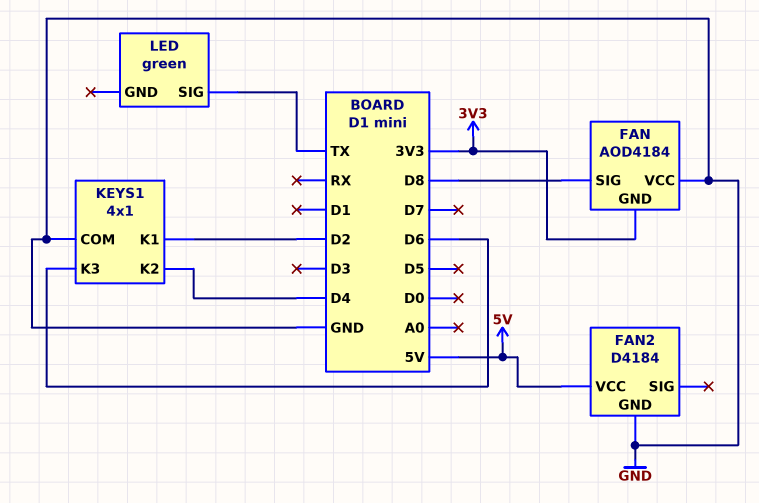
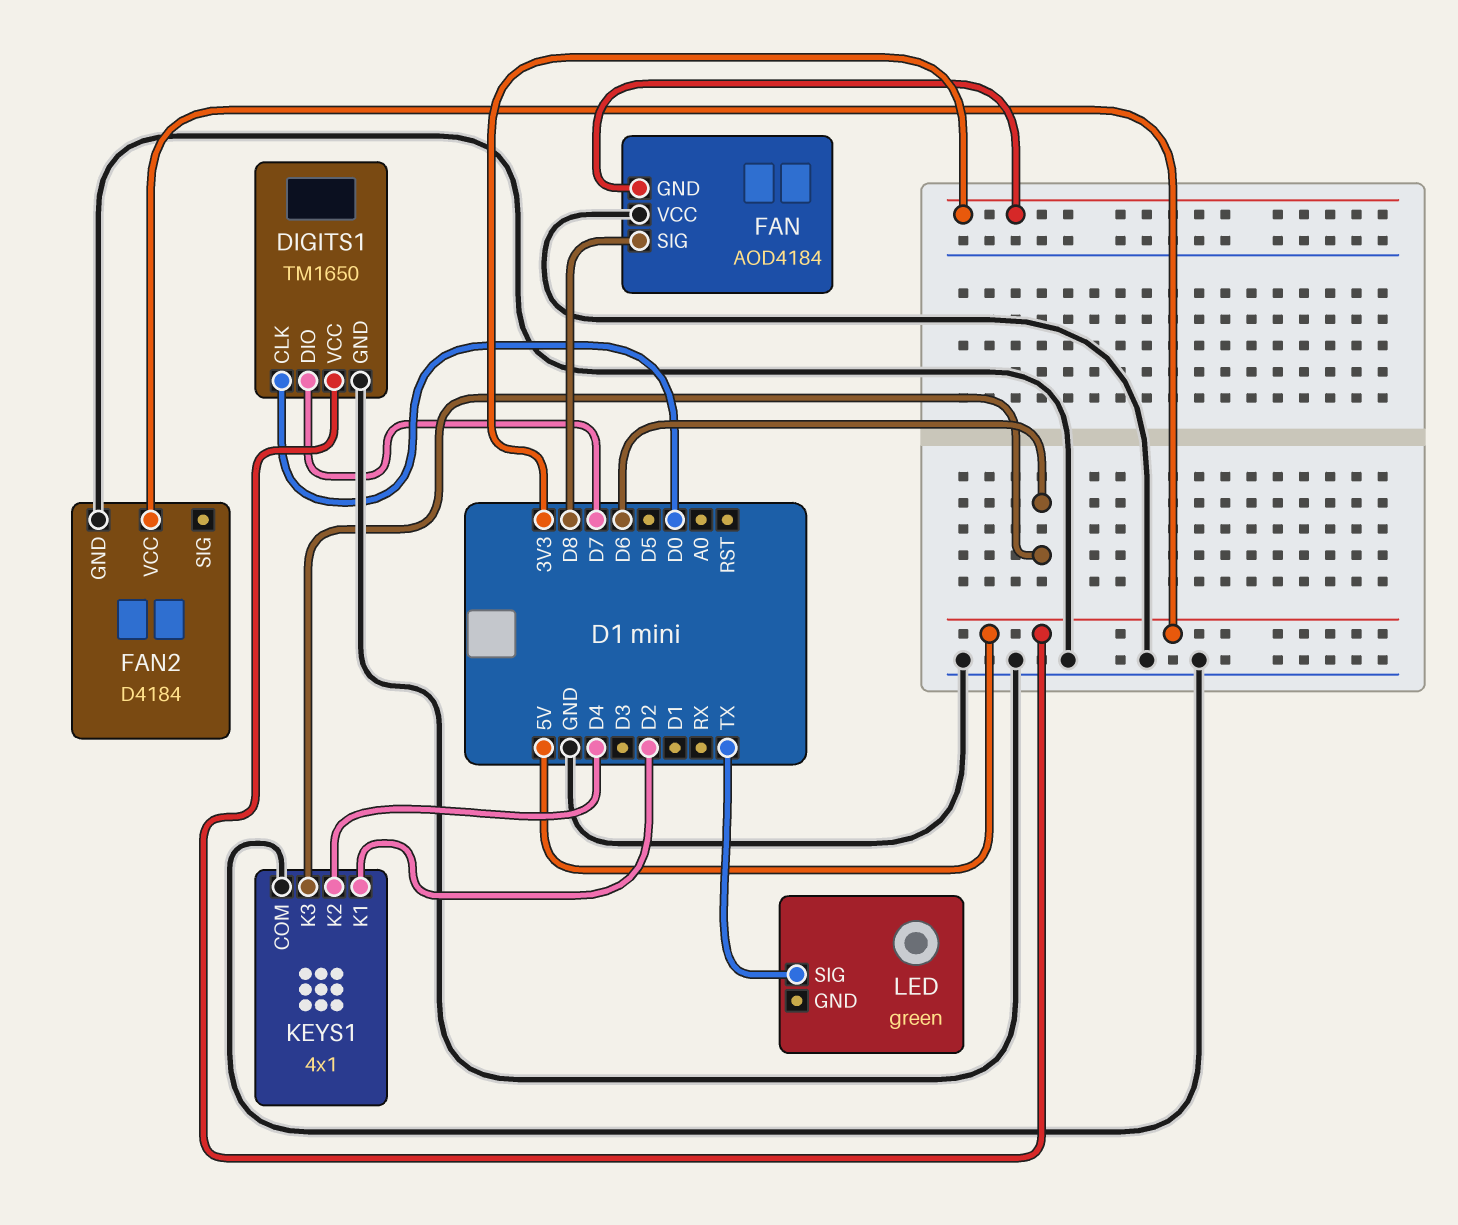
DIGITS1: none -> TM1650
DIGITS1 pin CLK: none -> D0
DIGITS1 pin DIO: none -> D7
DIGITS1 pin GND: none -> GND
DIGITS1 pin VCC: none -> 5V

